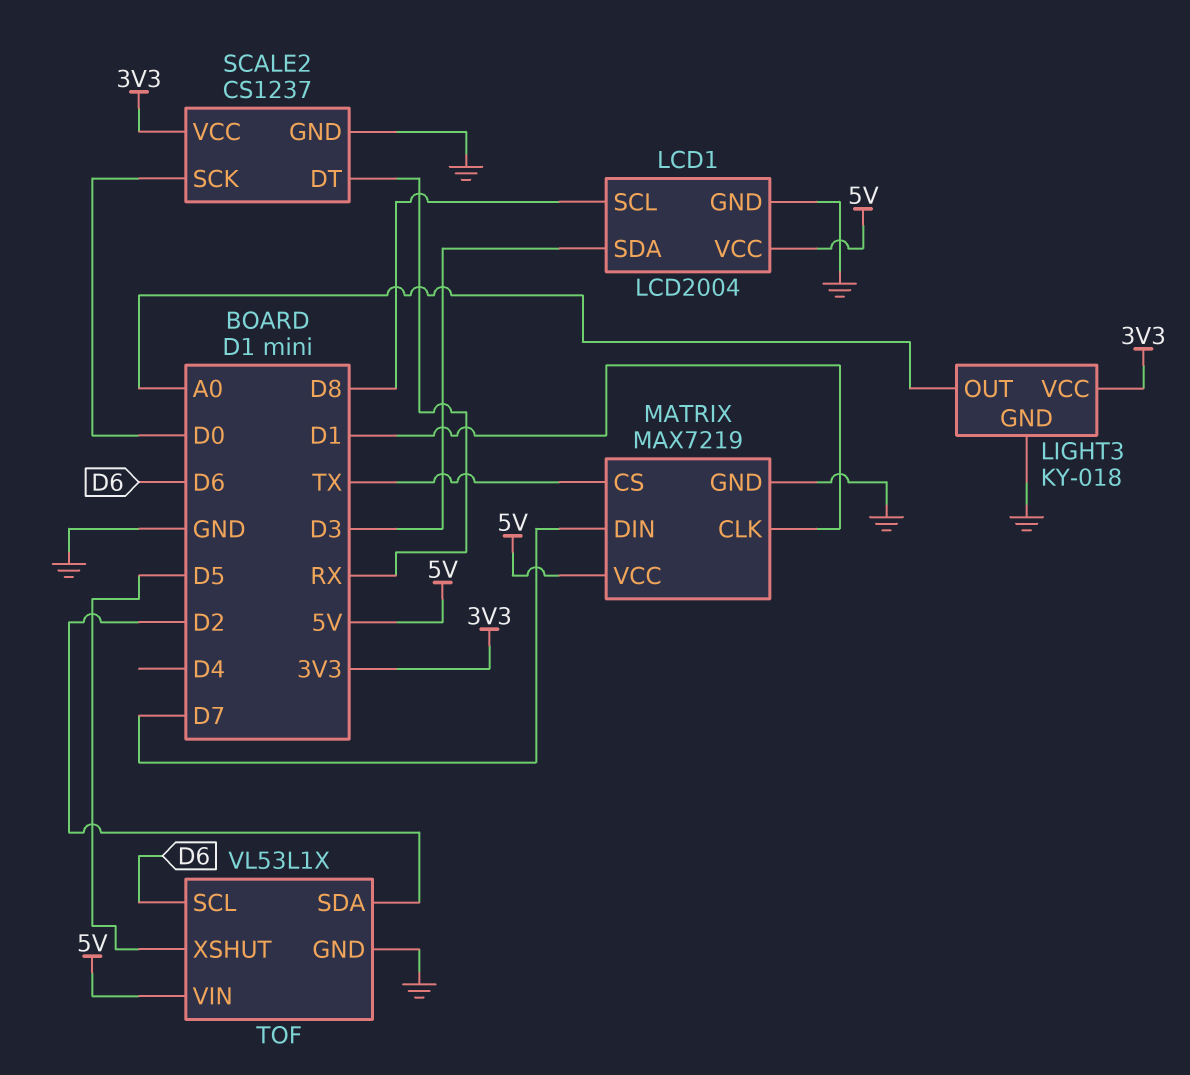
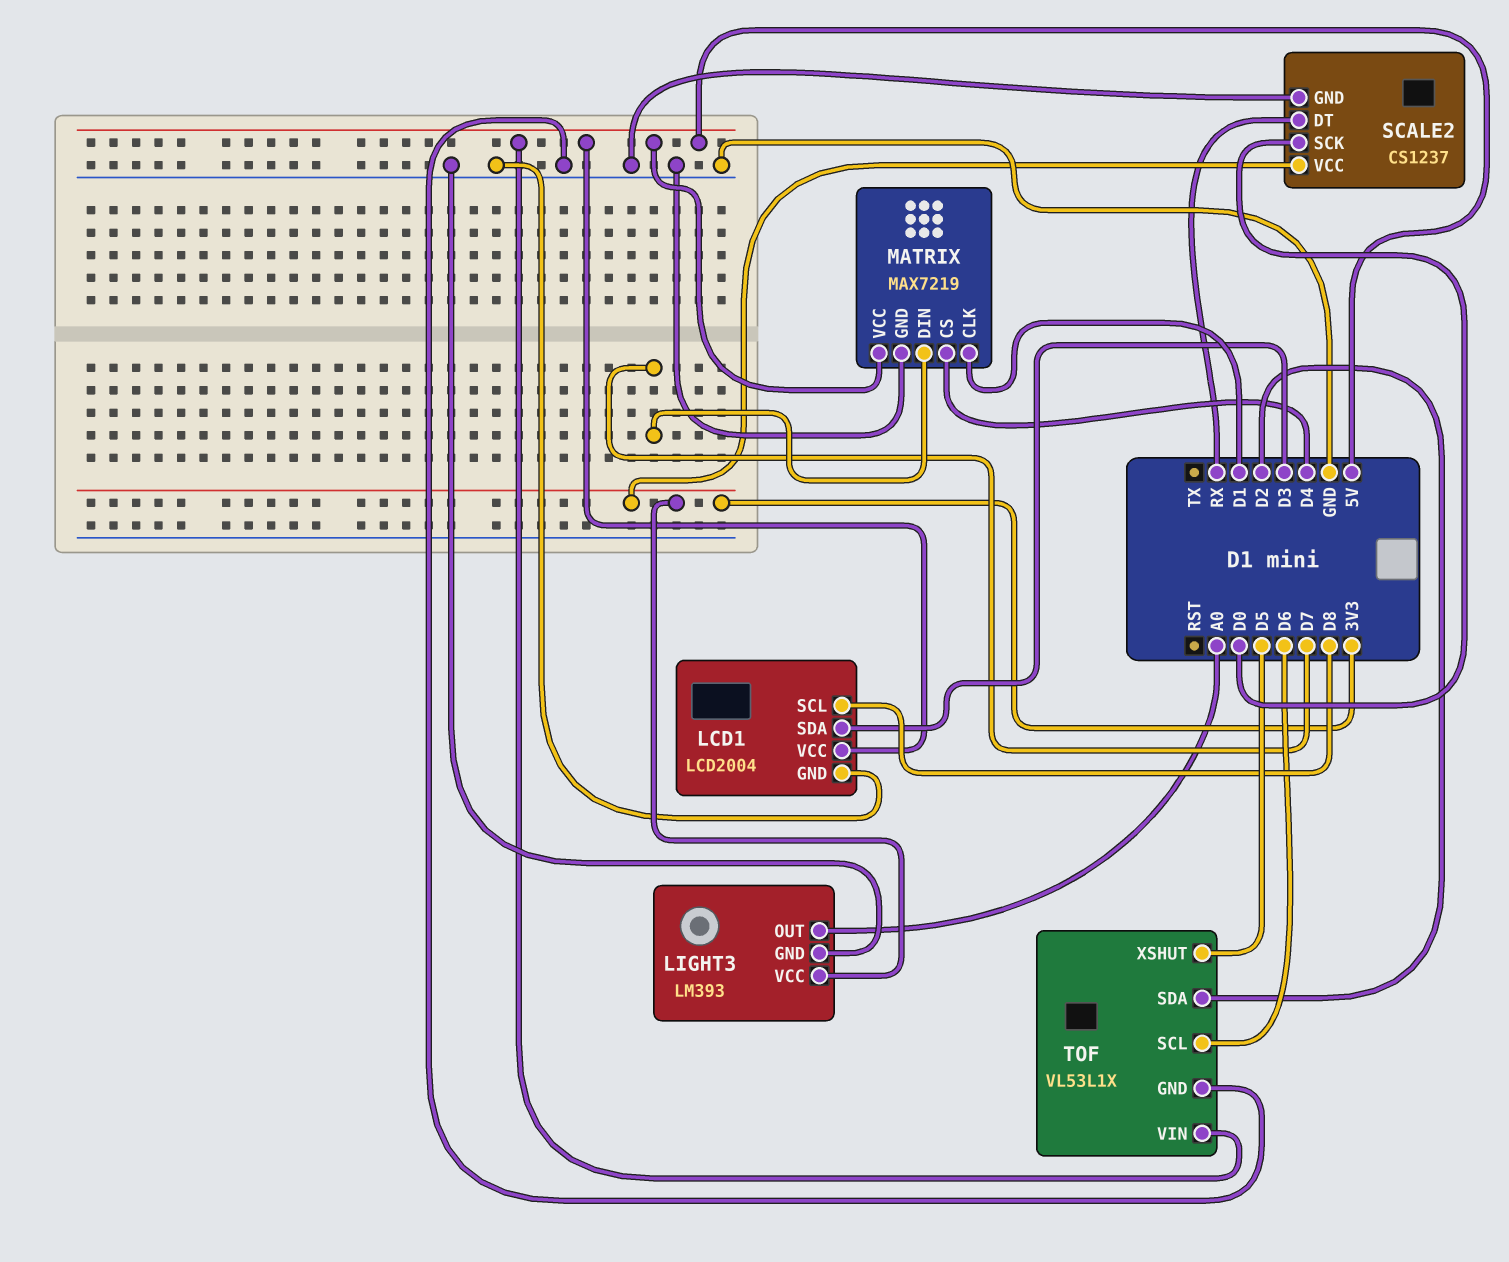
LIGHT3: KY-018 -> LM393
MATRIX pin CS: TX -> D4

